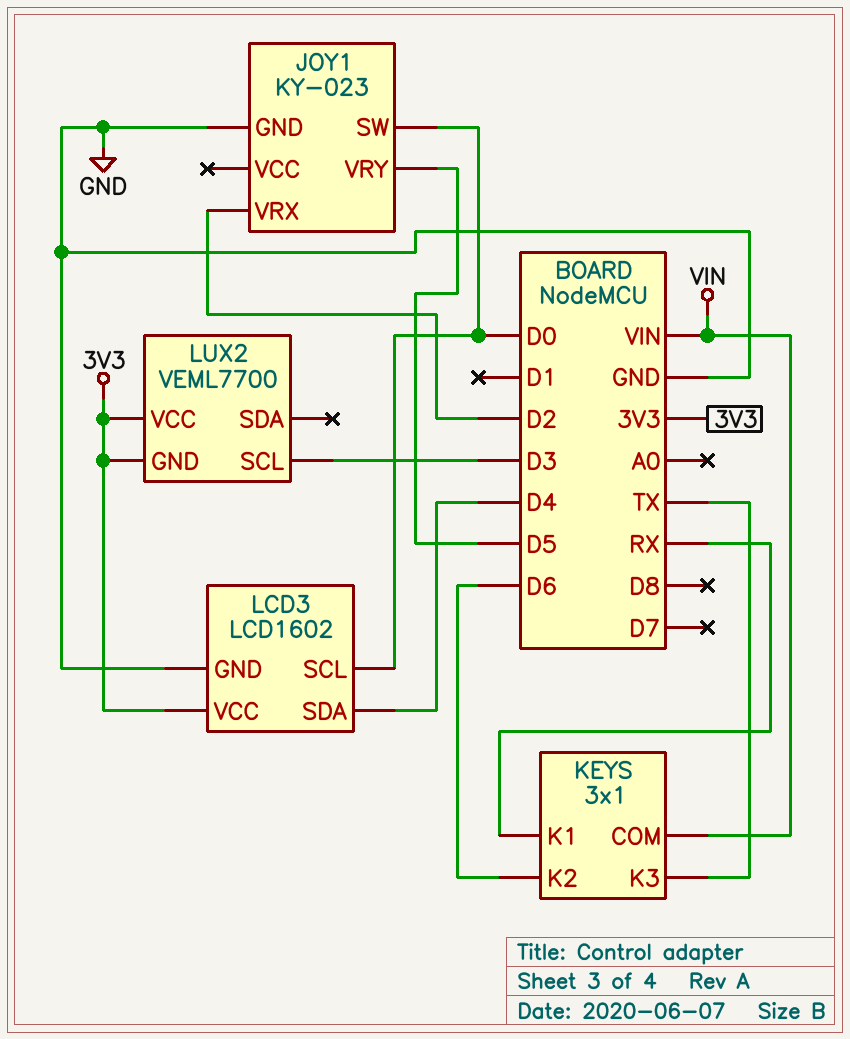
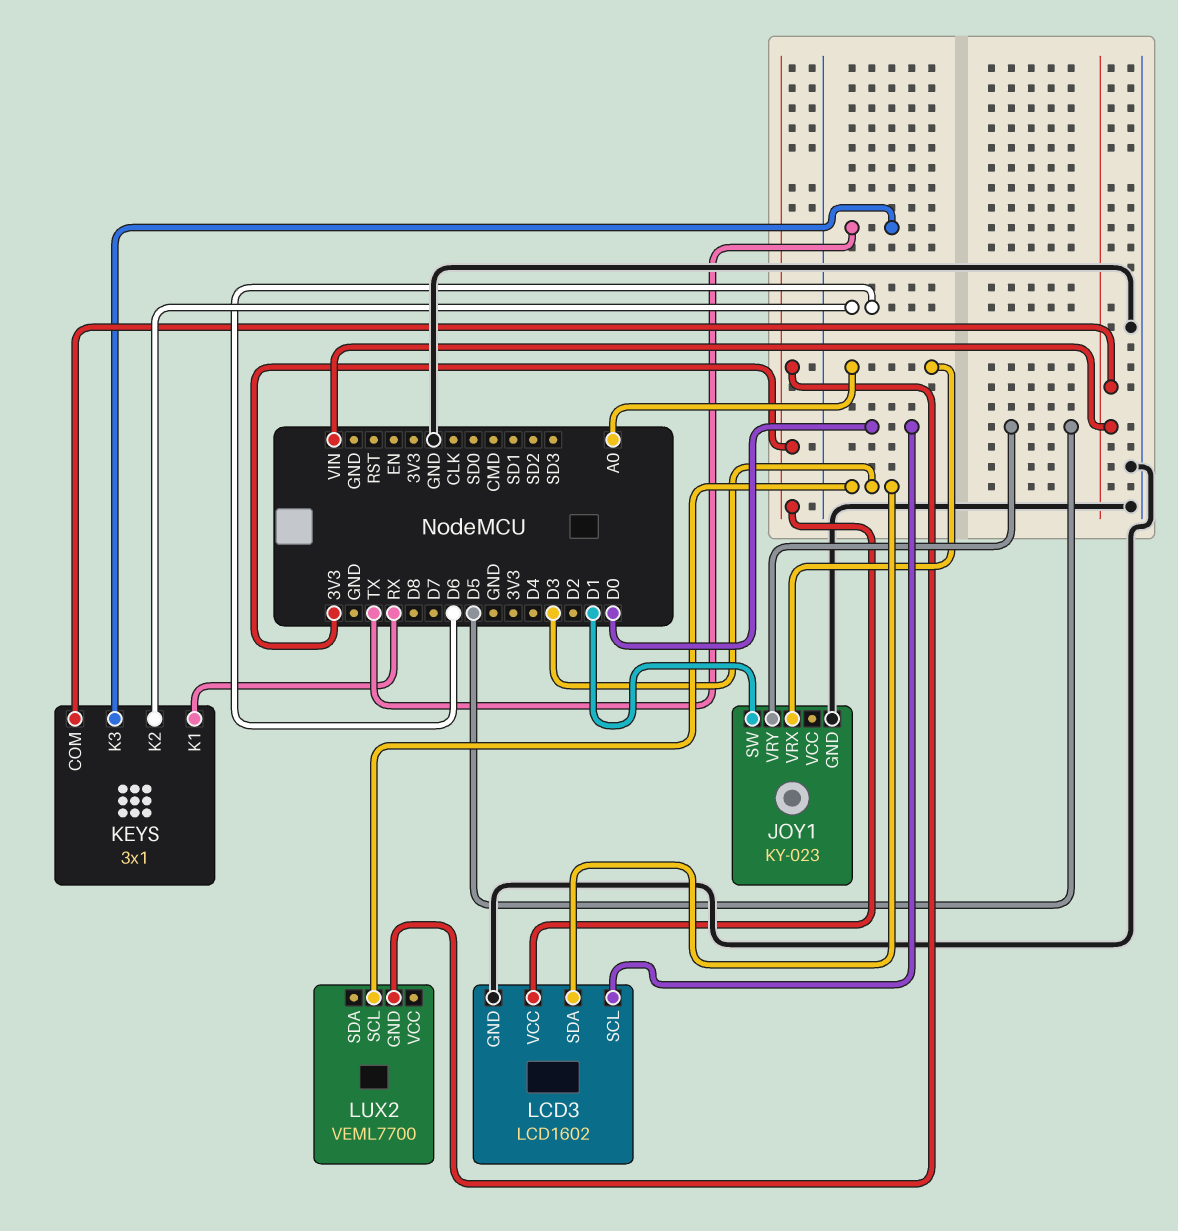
JOY1 pin SW: D0 -> D1
JOY1 pin VRX: D2 -> A0
LCD3 pin SDA: D4 -> D3
LUX2 pin VCC: 3V3 -> none

